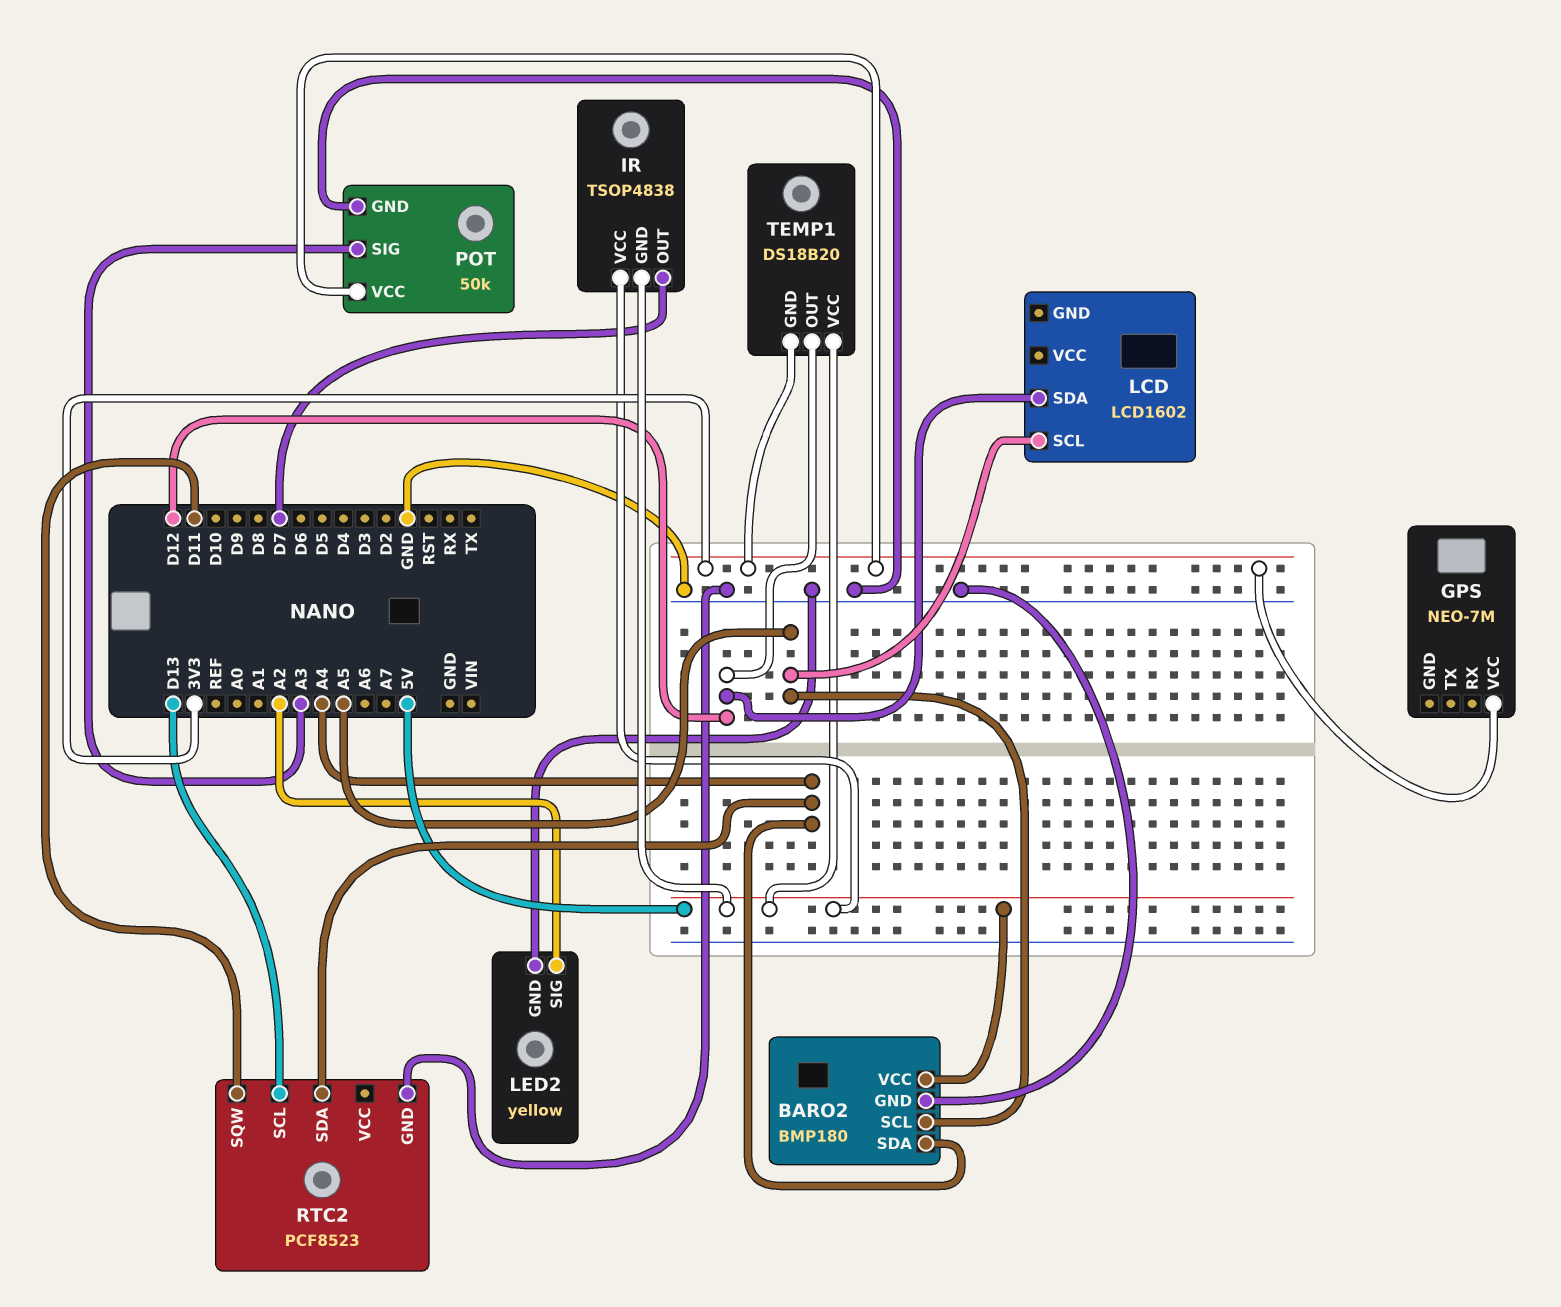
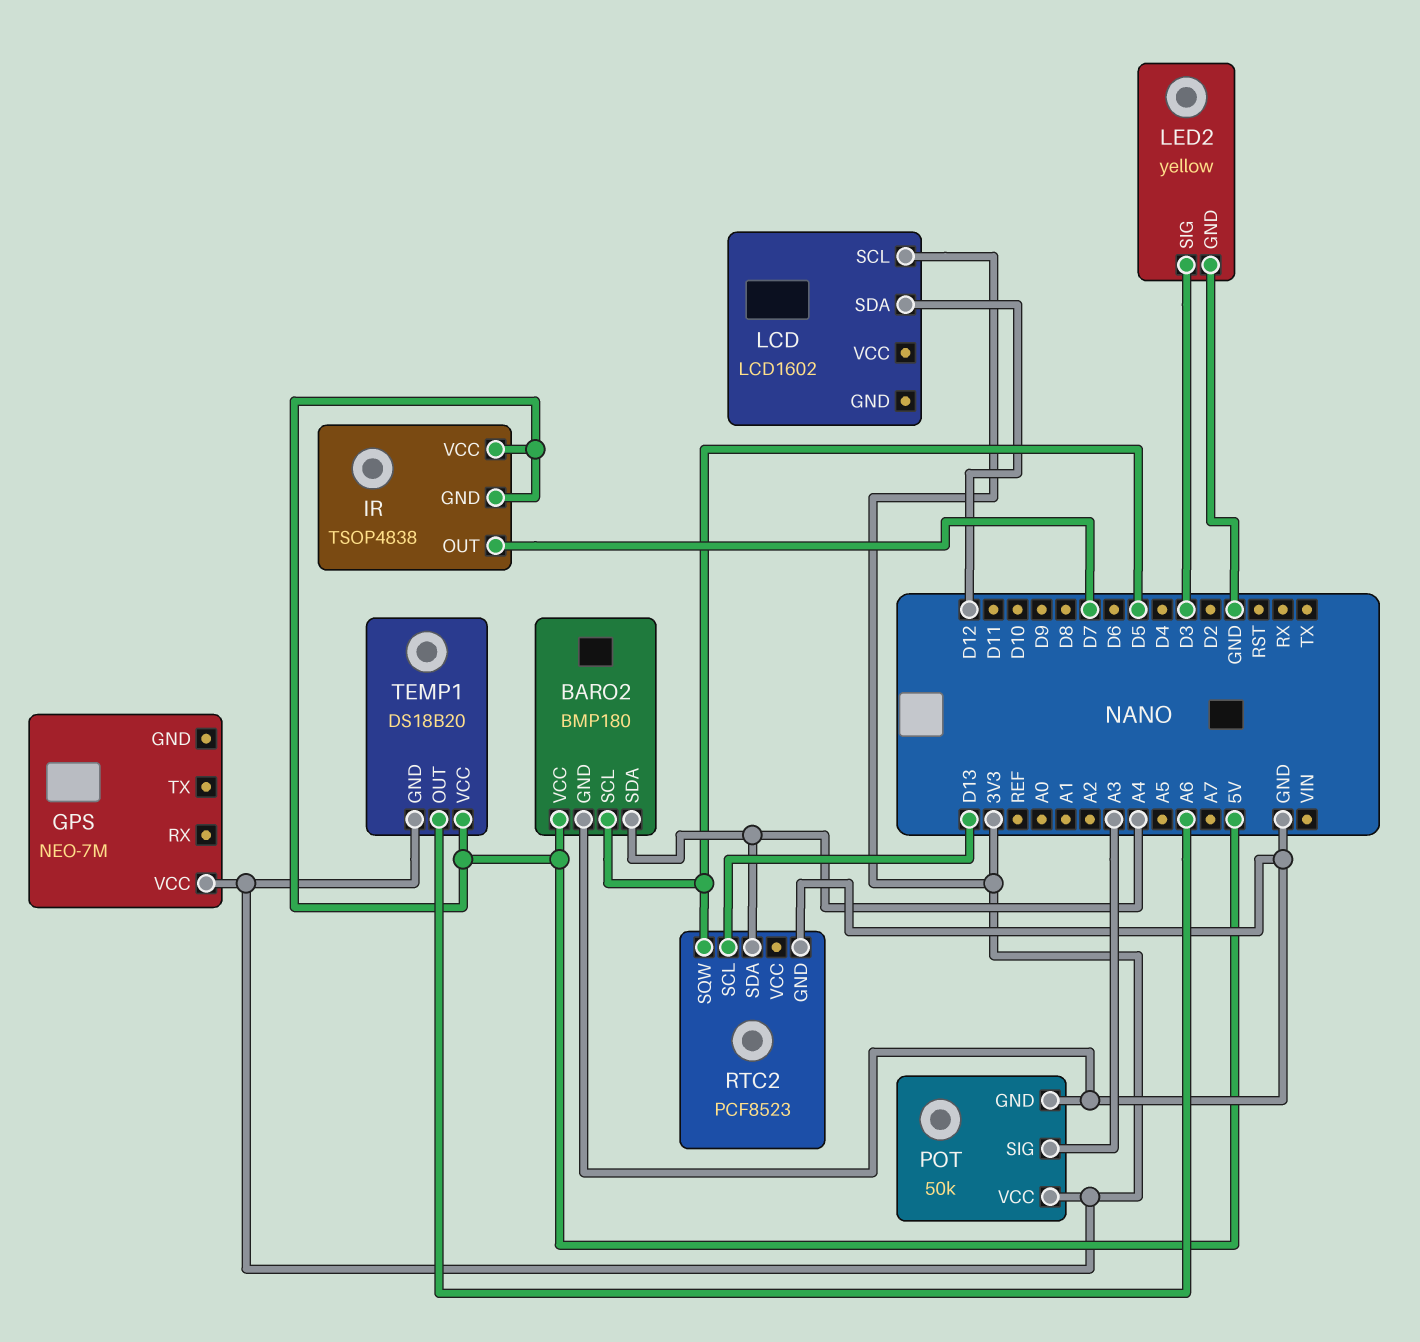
BARO2 pin SCL: A5 -> D5
LCD pin SCL: A5 -> 3V3
LED2 pin SIG: A2 -> D3
RTC2 pin SQW: D11 -> D5
TEMP1 pin OUT: D12 -> A6

